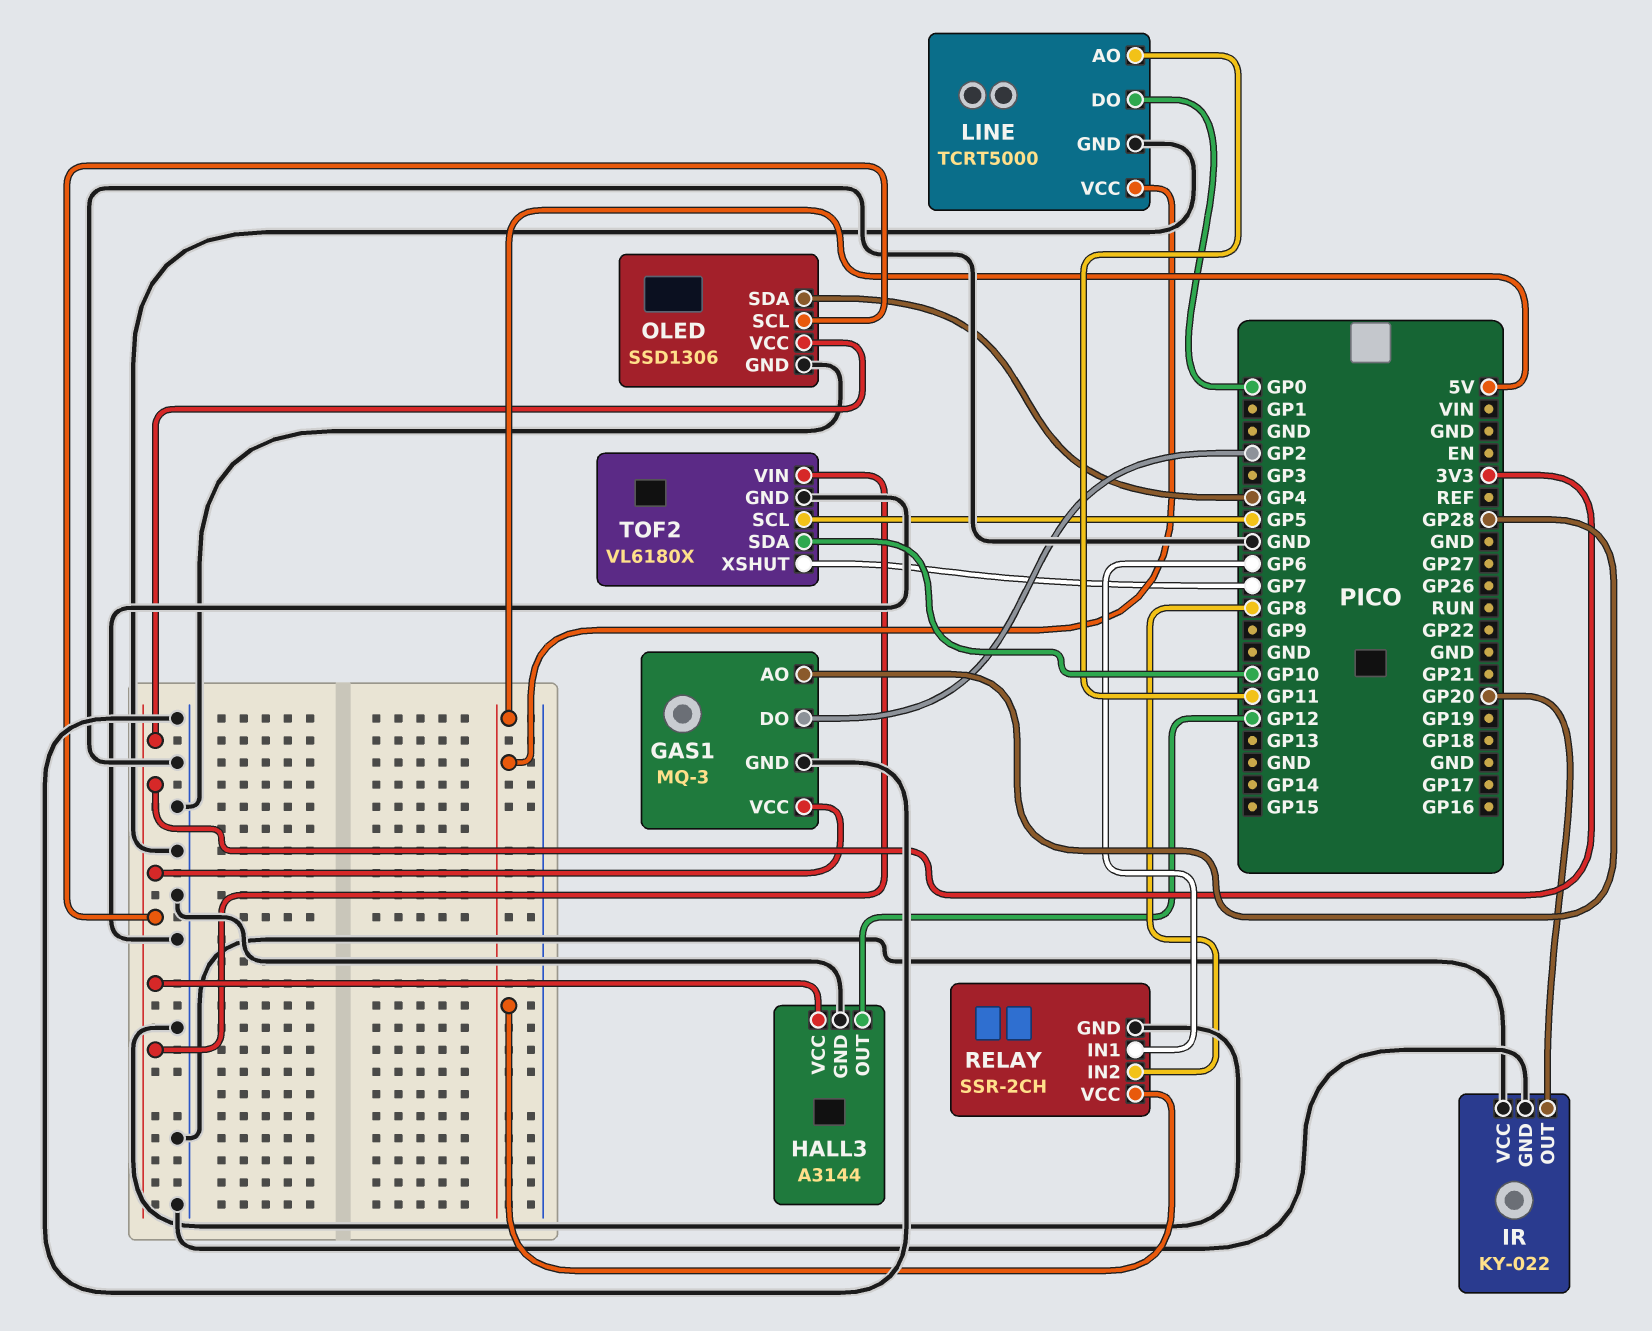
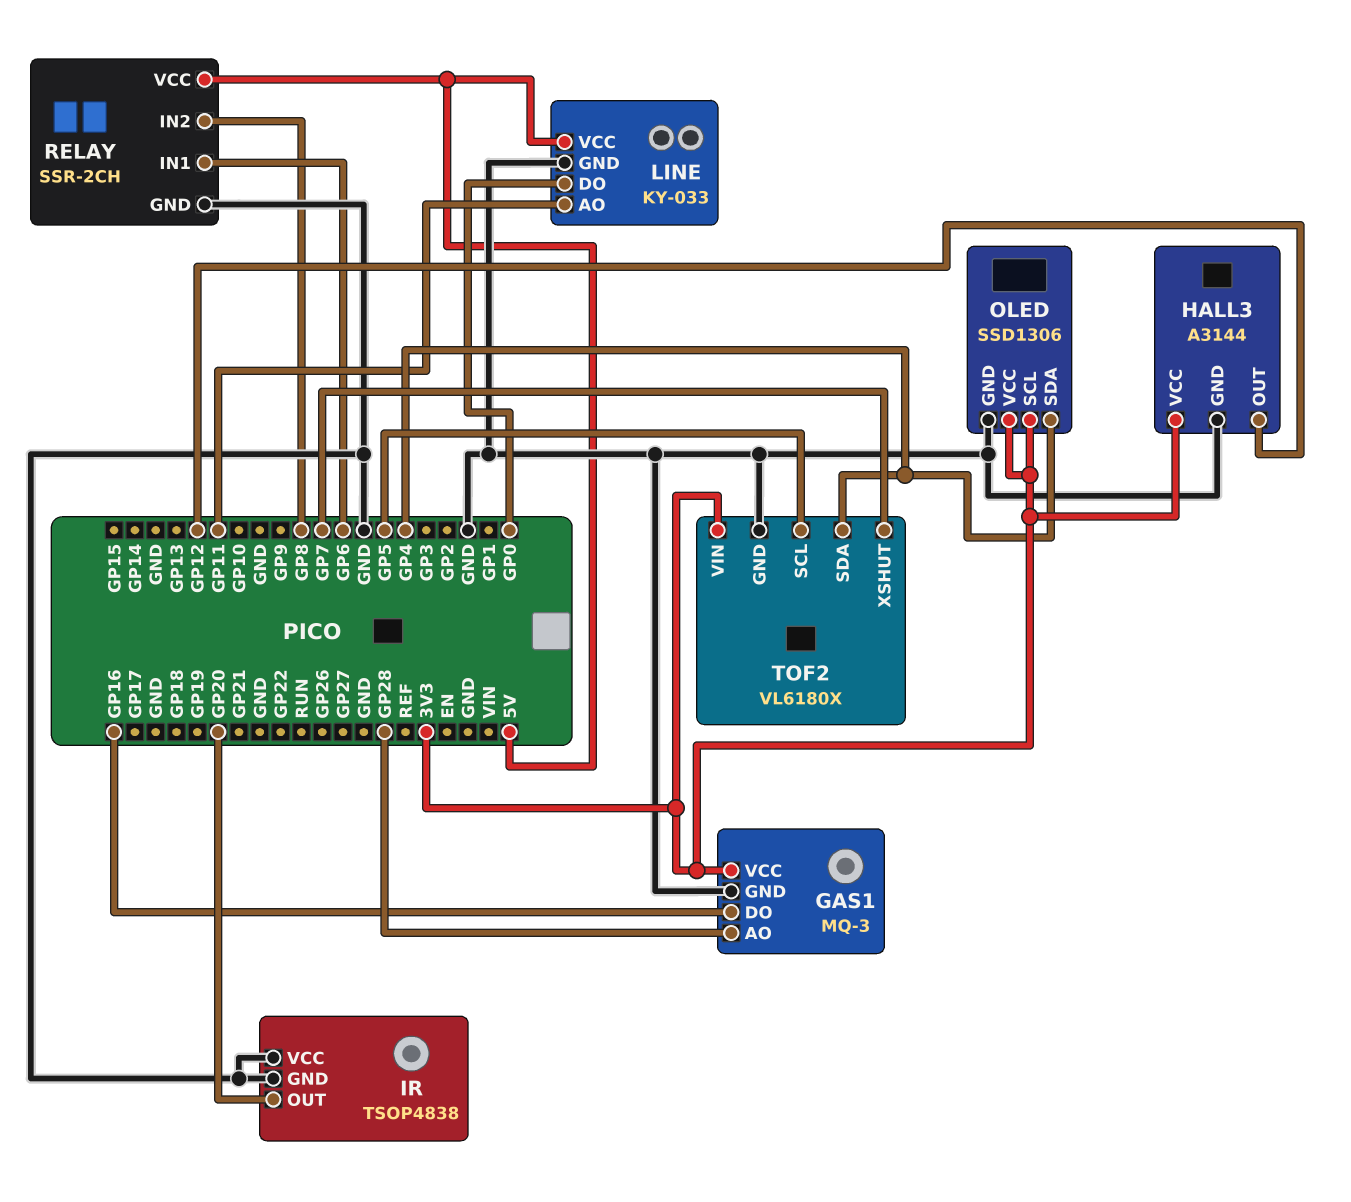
GAS1 pin DO: GP2 -> GP16
IR: KY-022 -> TSOP4838
LINE: TCRT5000 -> KY-033
TOF2 pin SDA: GP10 -> GP4

